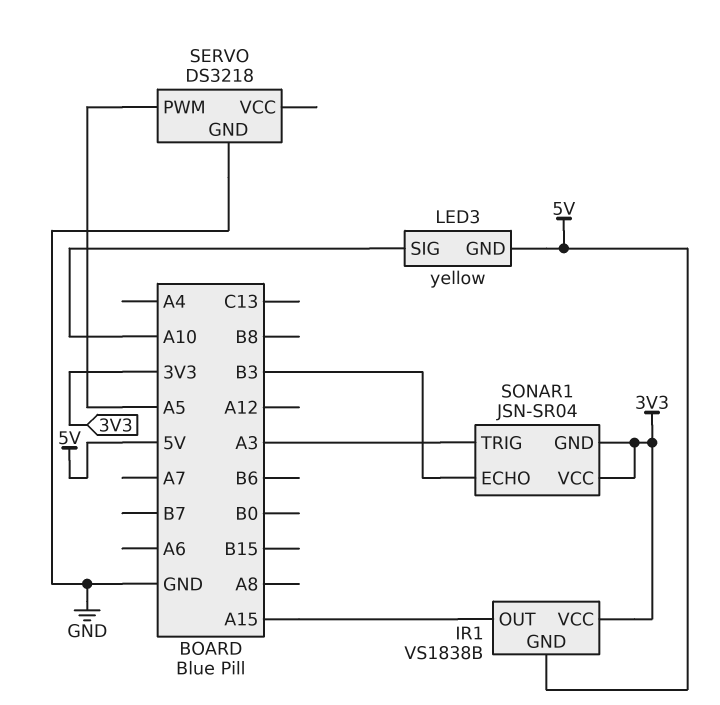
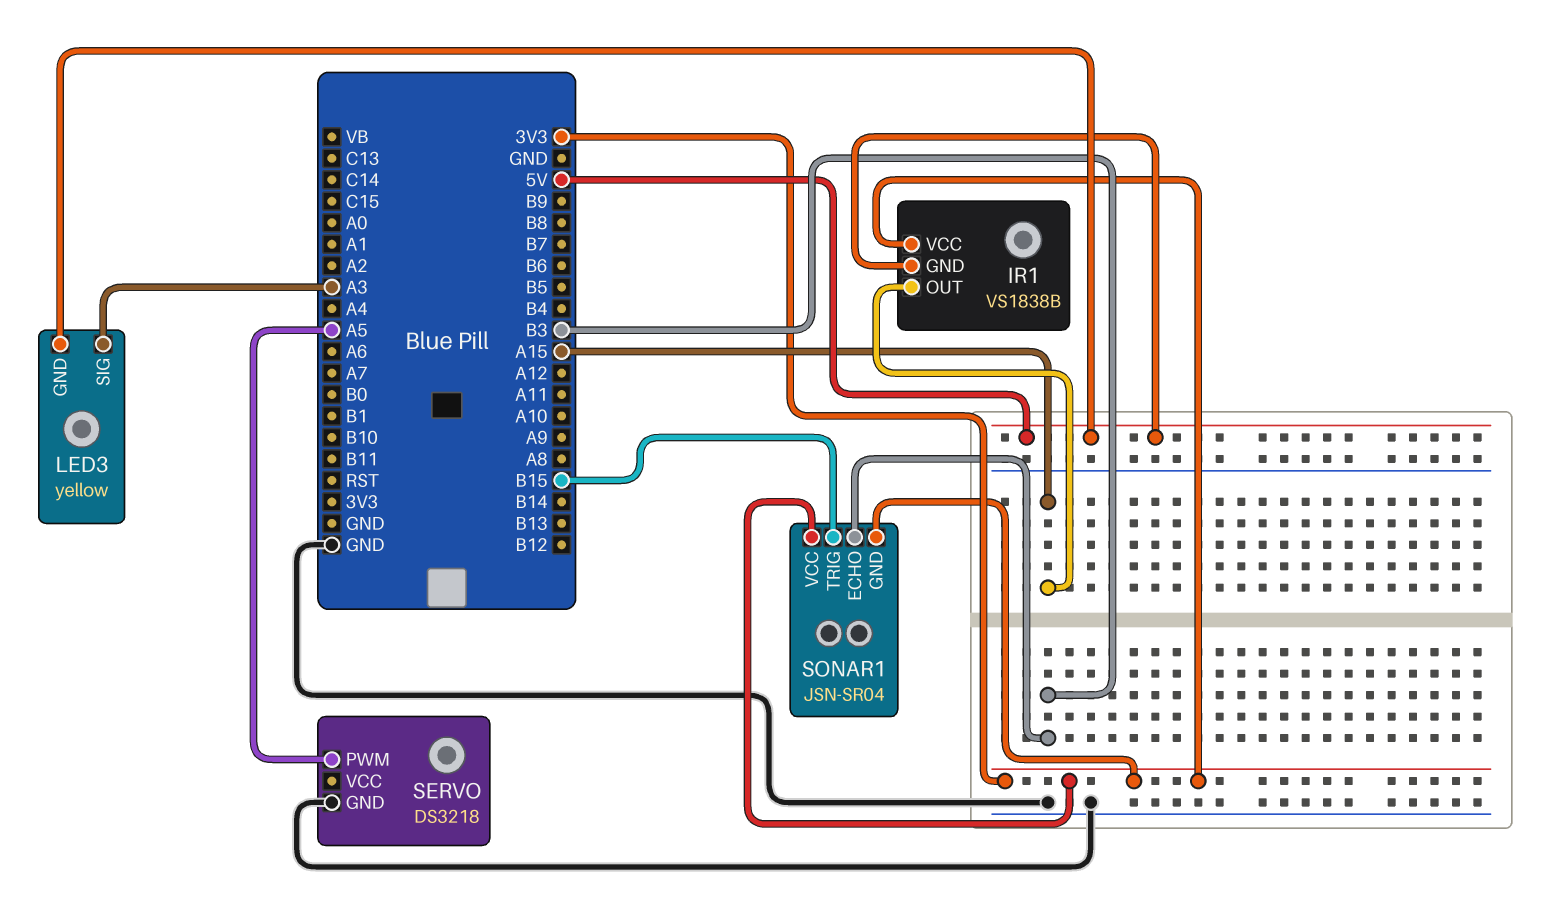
LED3 pin SIG: A10 -> A3
SONAR1 pin TRIG: A3 -> B15

